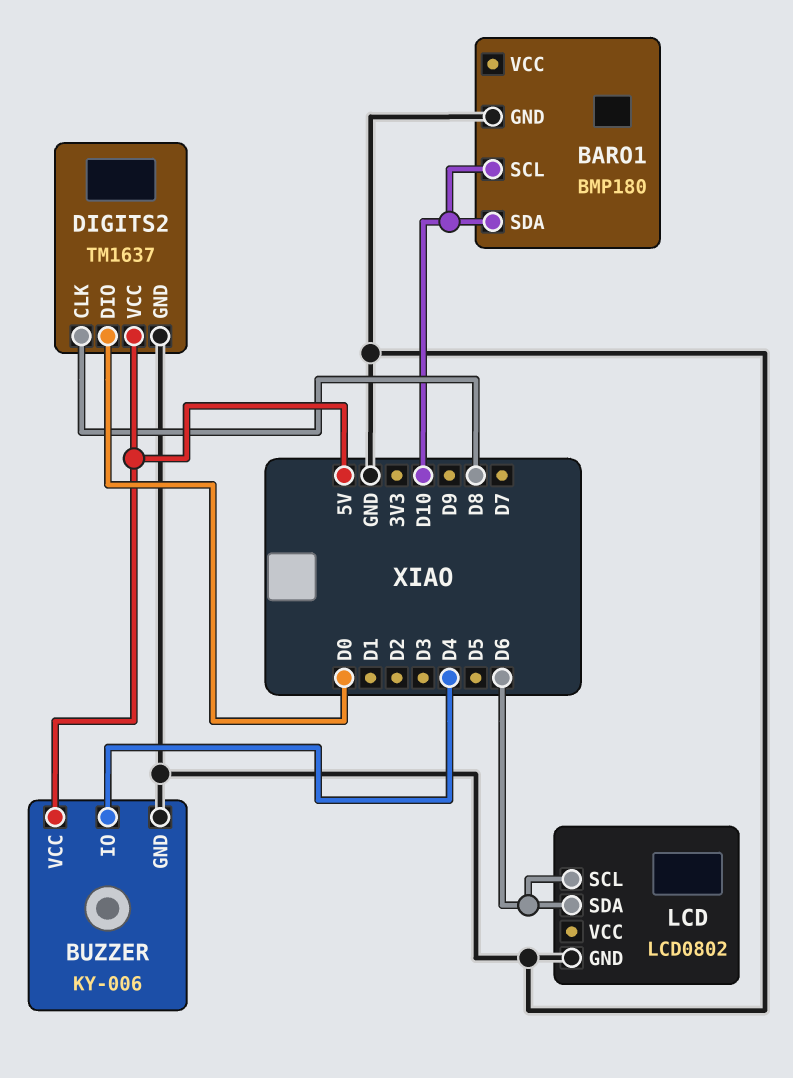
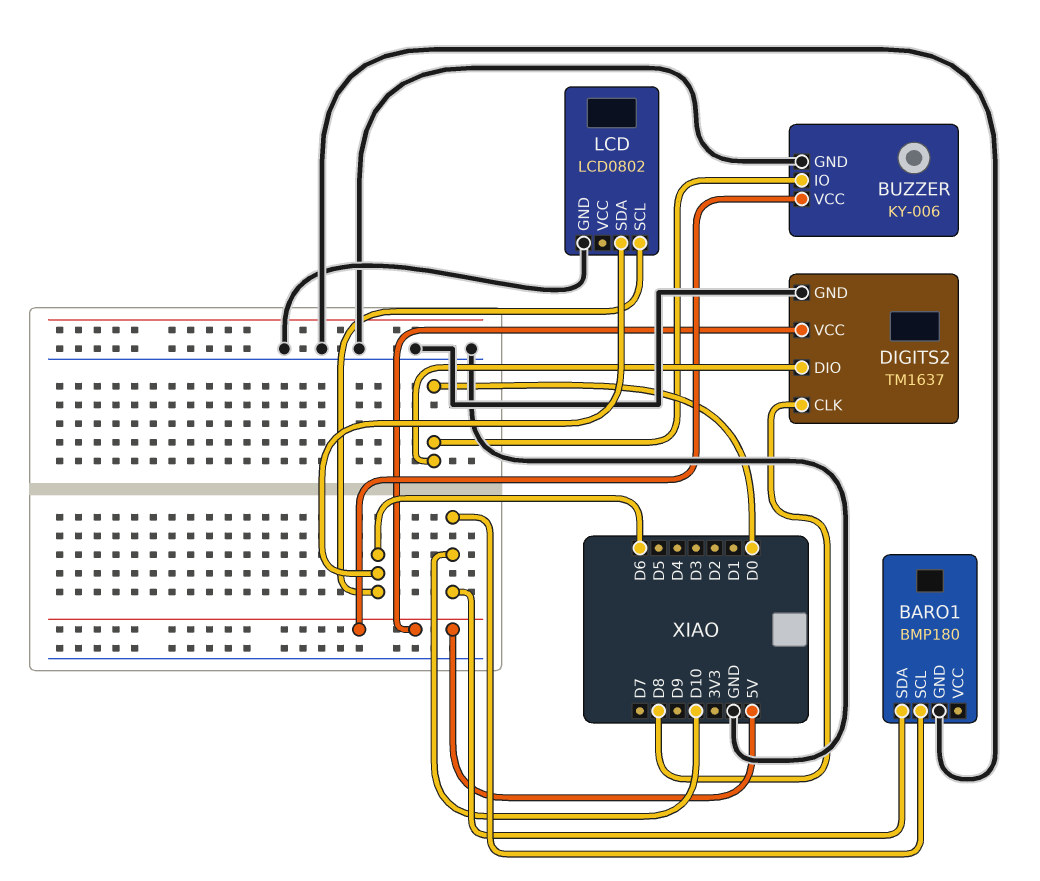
BUZZER pin IO: D4 -> D0

